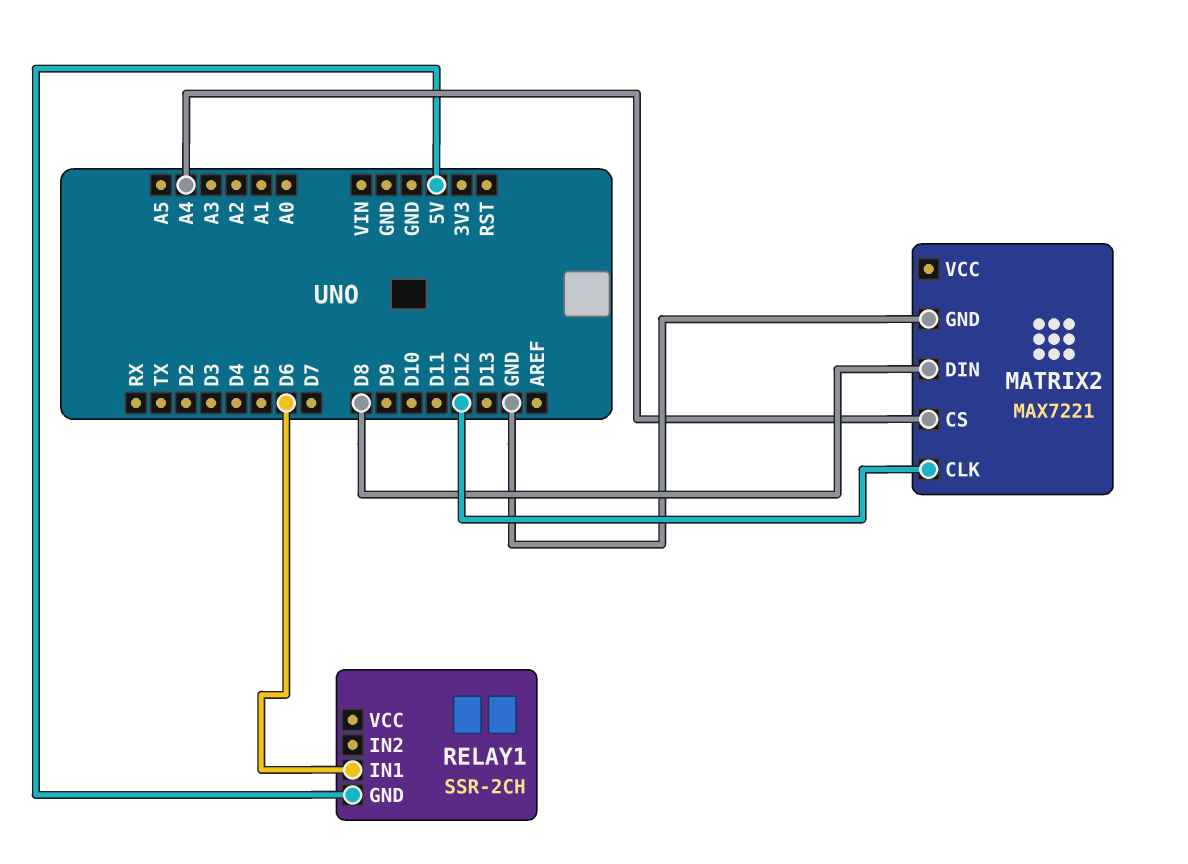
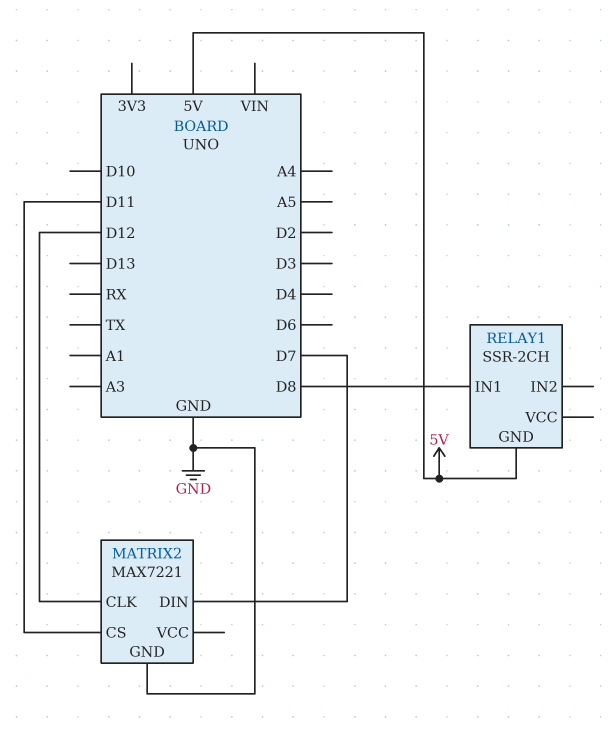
MATRIX2 pin CS: A4 -> D11
MATRIX2 pin DIN: D8 -> D7
RELAY1 pin IN1: D6 -> D8

